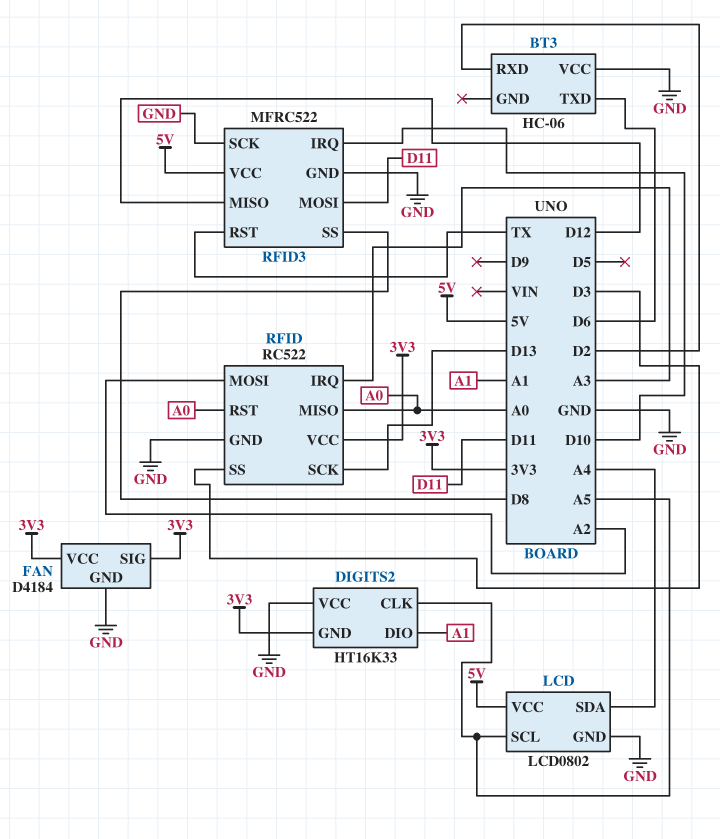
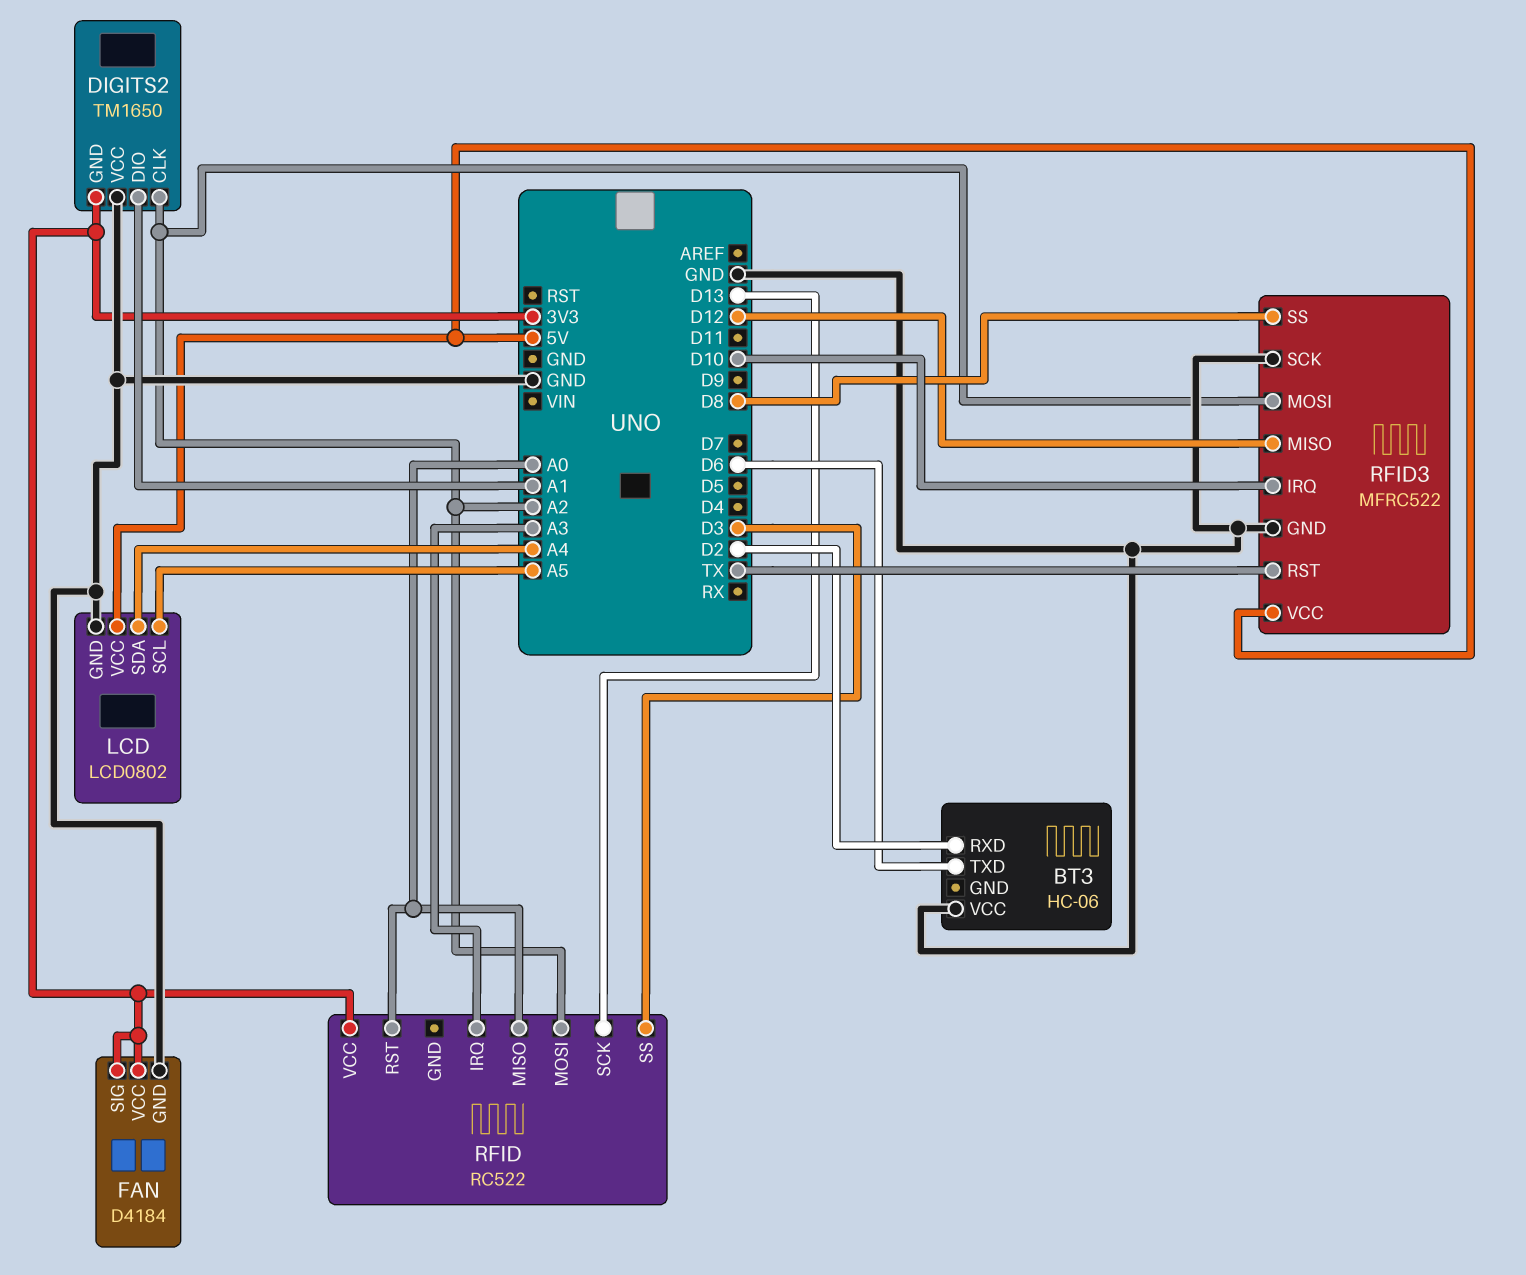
DIGITS2: HT16K33 -> TM1650
DIGITS2 pin CLK: A5 -> A2
RFID pin GND: GND -> none
RFID3 pin MOSI: D11 -> A2

